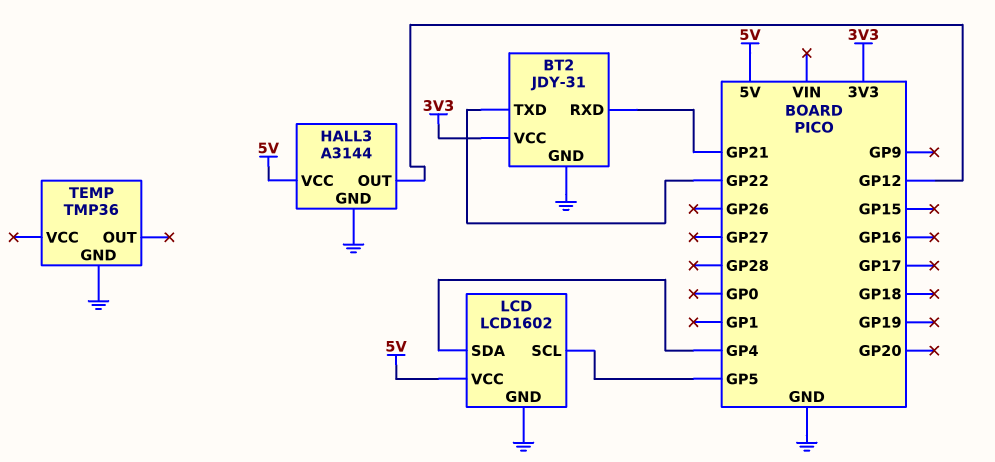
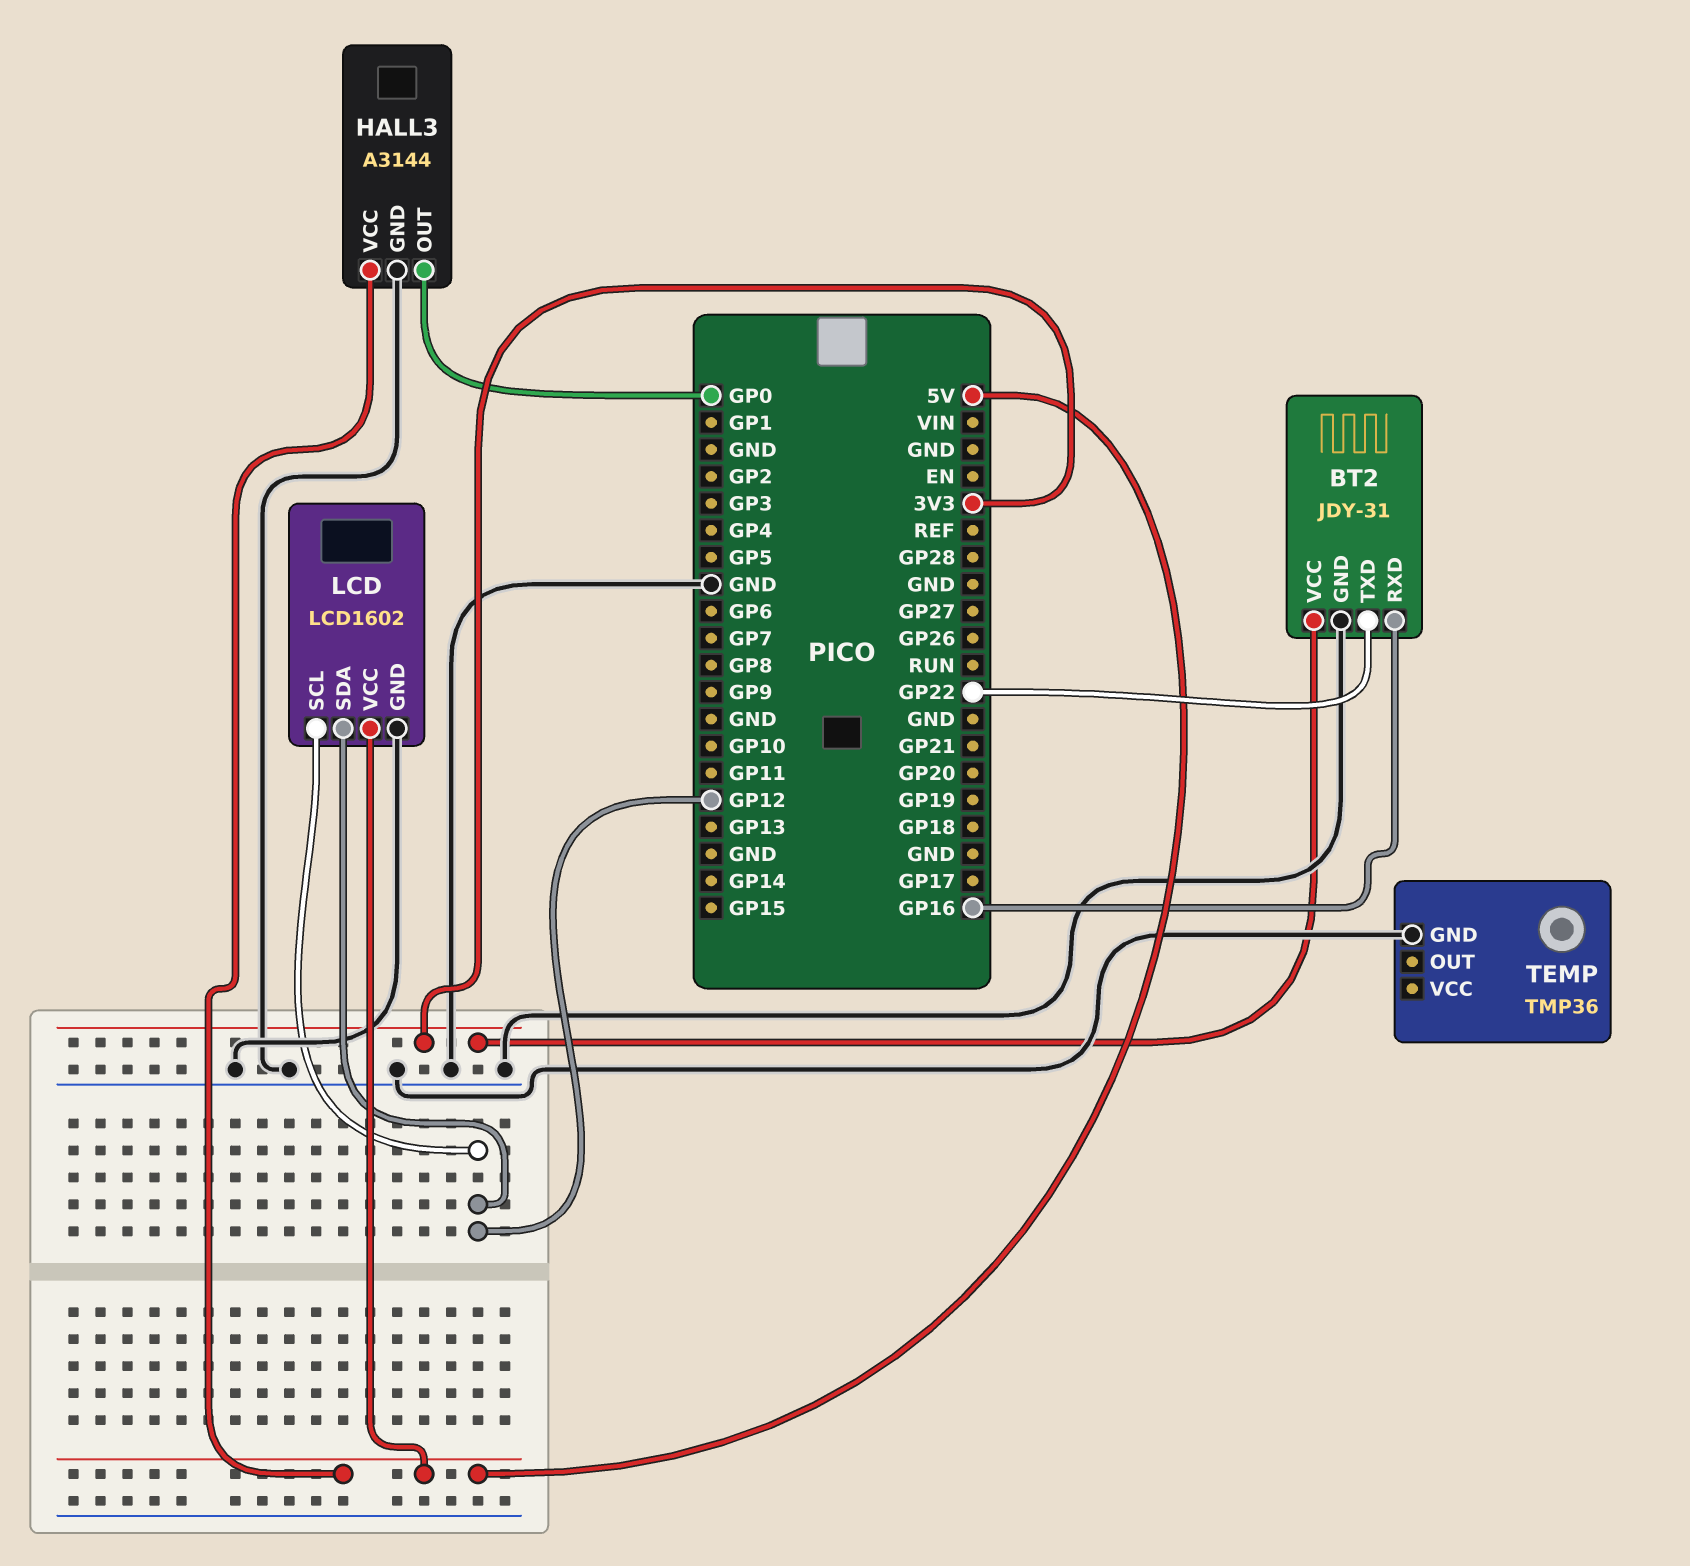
BT2 pin RXD: GP21 -> GP16
HALL3 pin OUT: GP12 -> GP0
LCD pin SCL: GP5 -> GP12
LCD pin SDA: GP4 -> GP12

